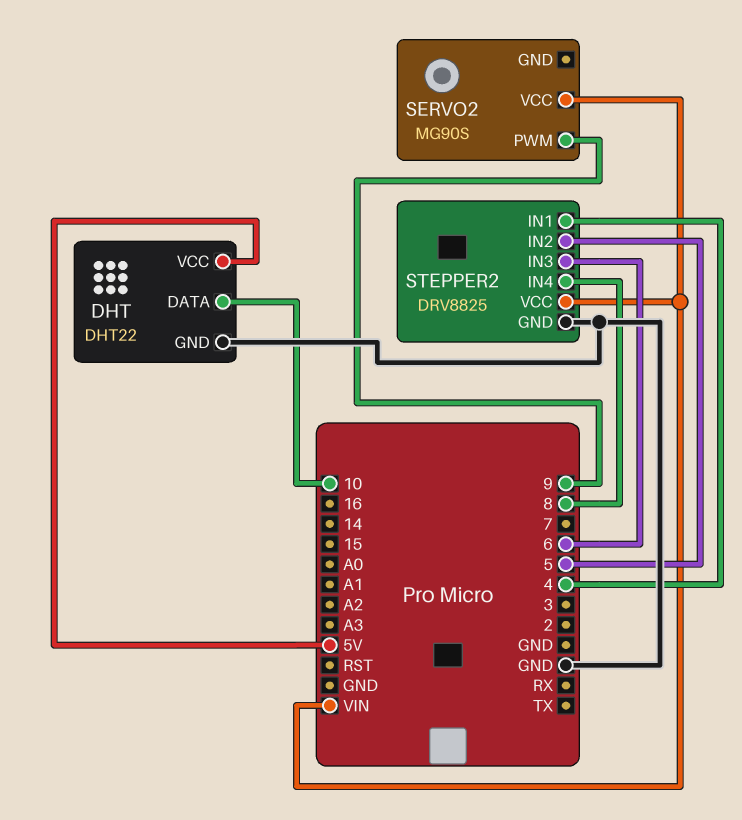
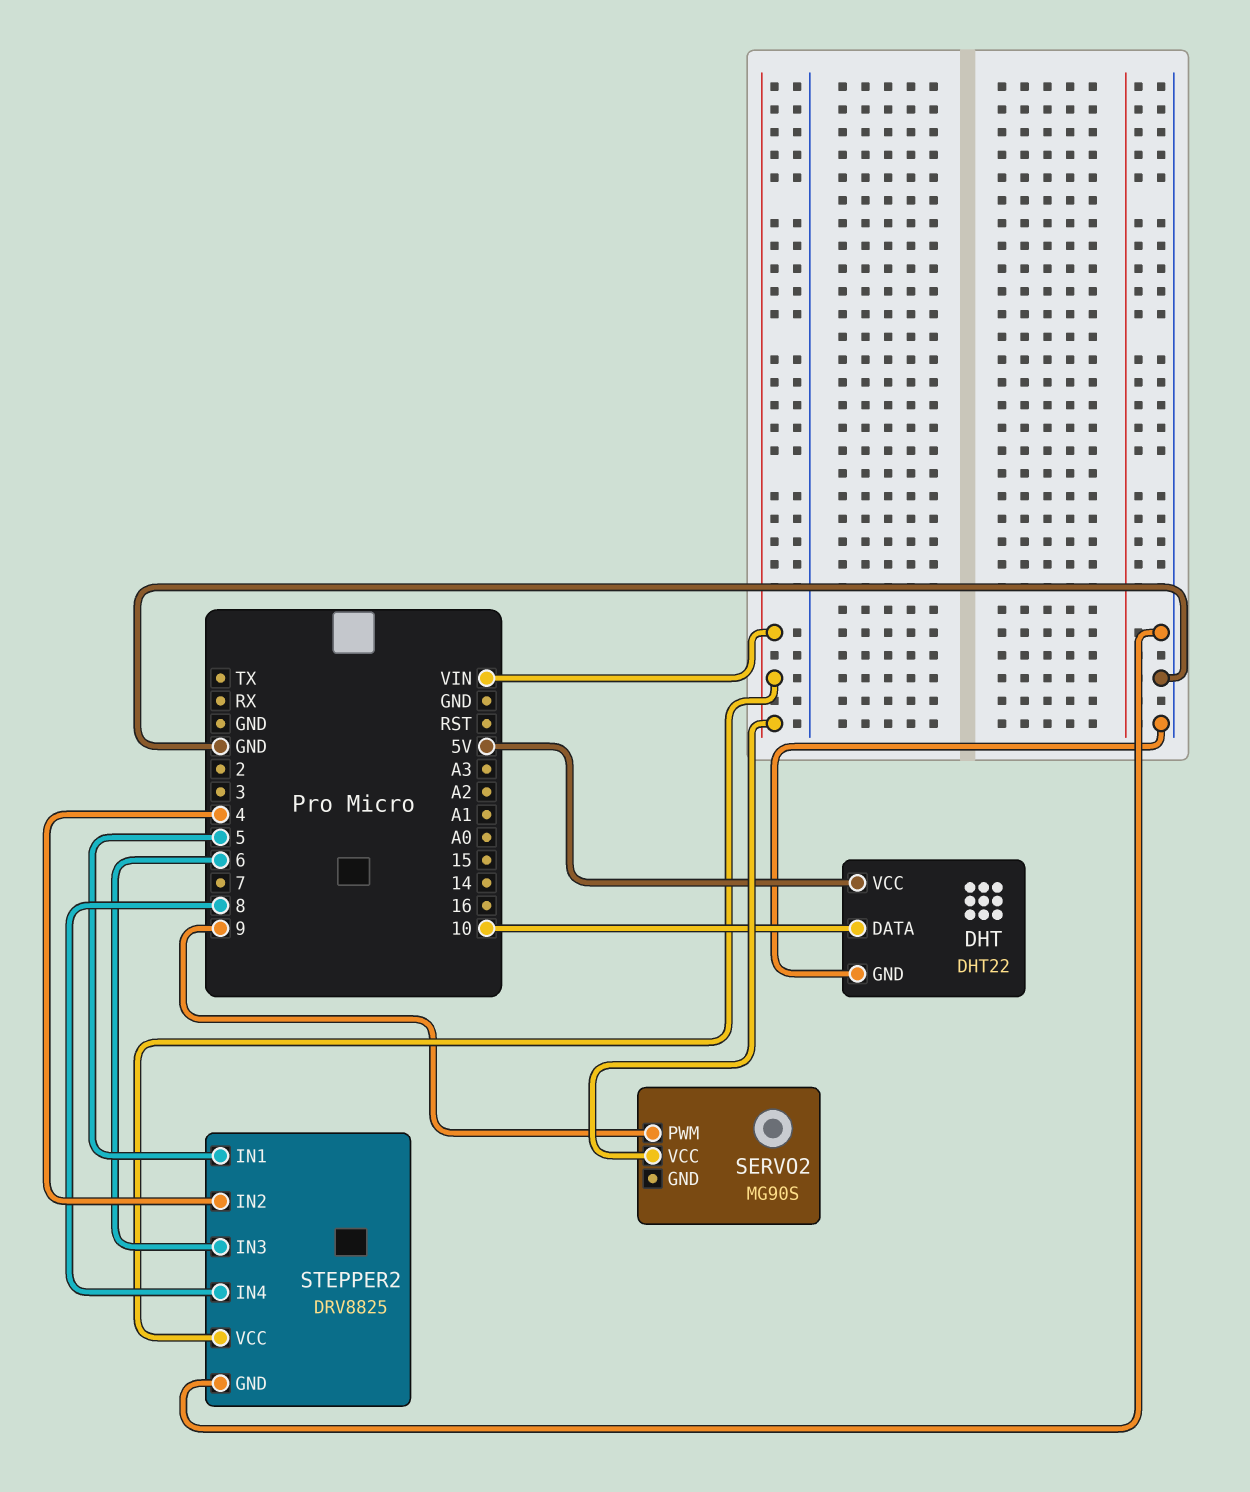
STEPPER2 pin IN1: 4 -> 5
STEPPER2 pin IN2: 5 -> 4

